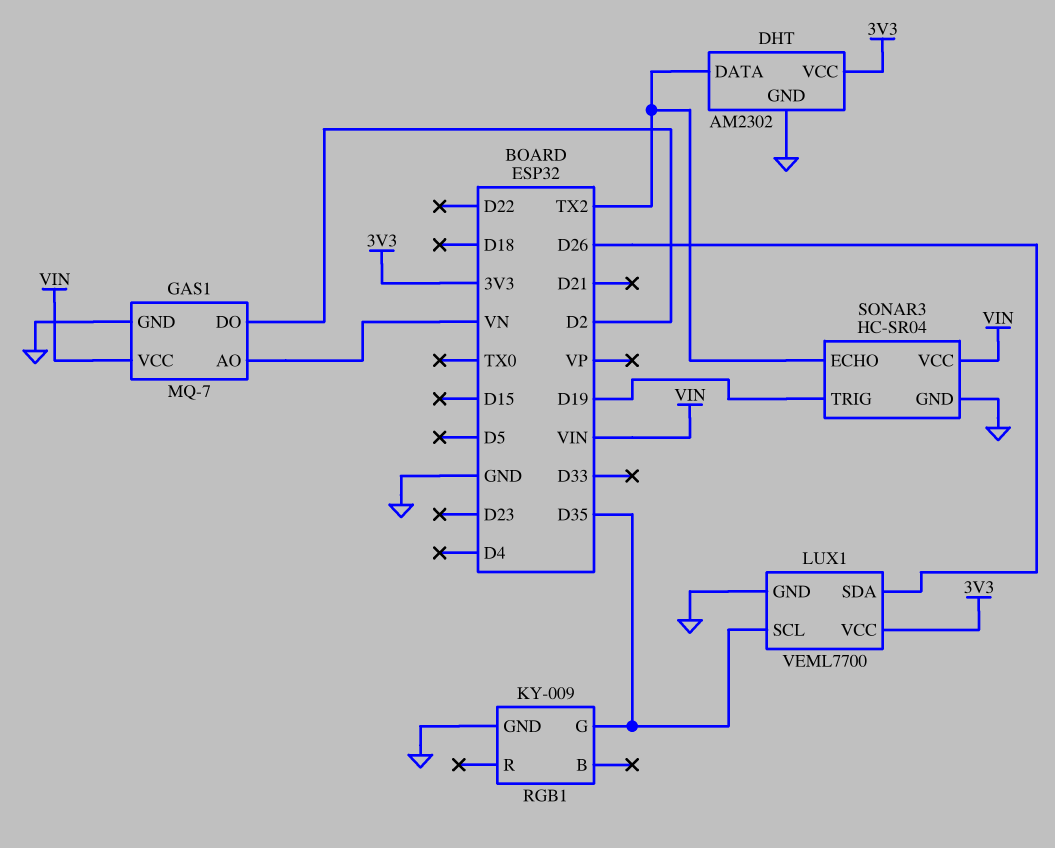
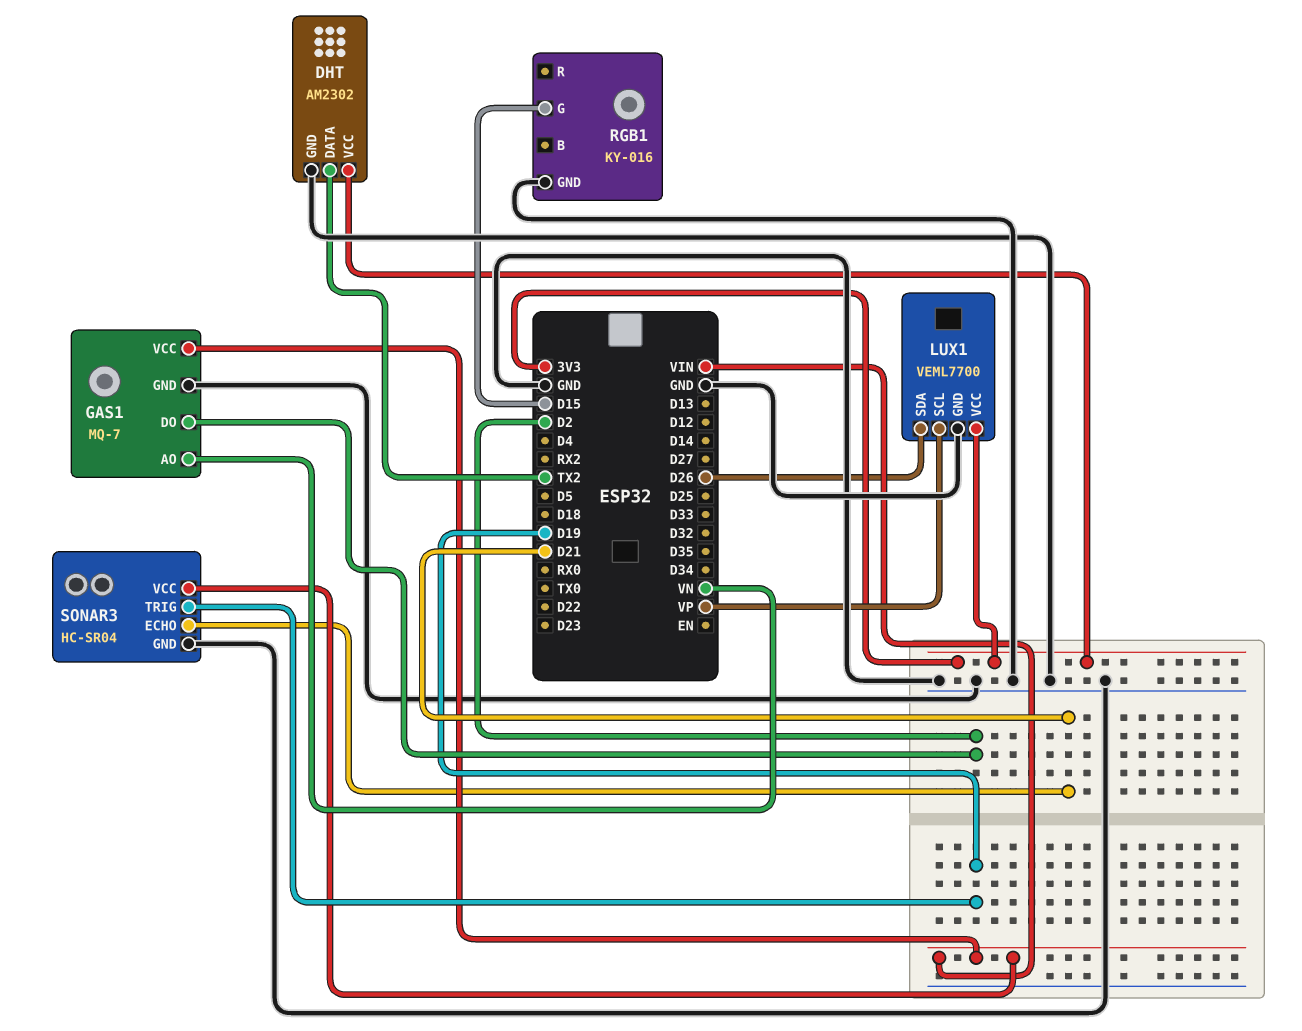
LUX1 pin SCL: D35 -> VP
RGB1: KY-009 -> KY-016
RGB1 pin G: D35 -> D15
SONAR3 pin ECHO: TX2 -> D21

